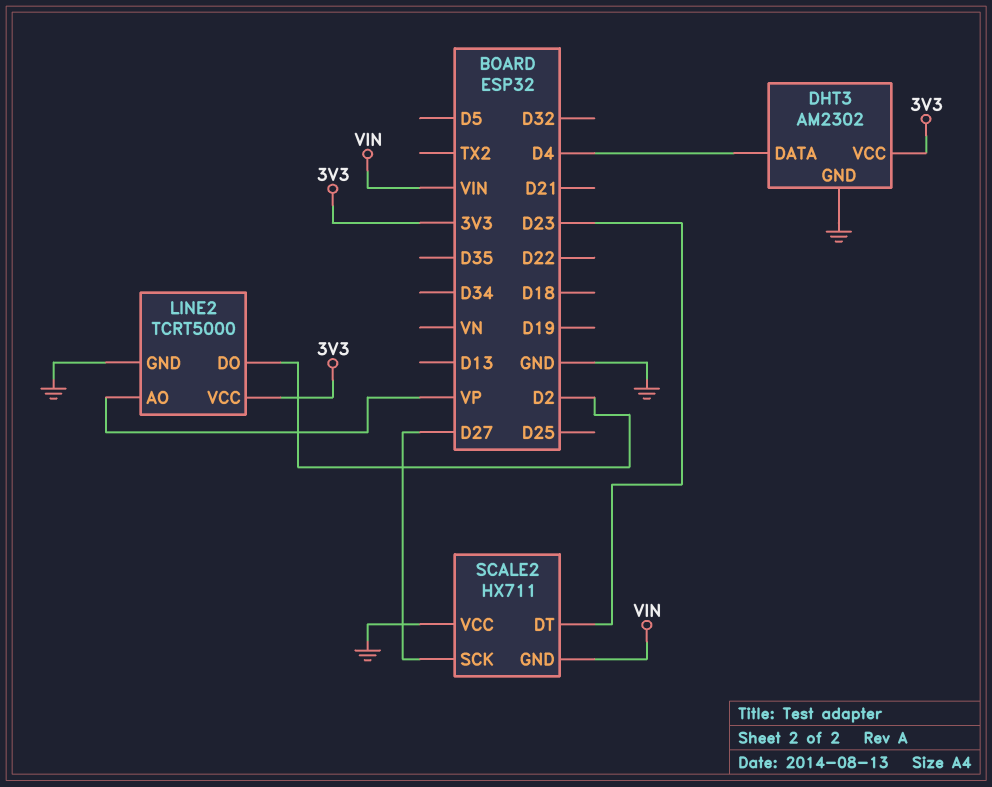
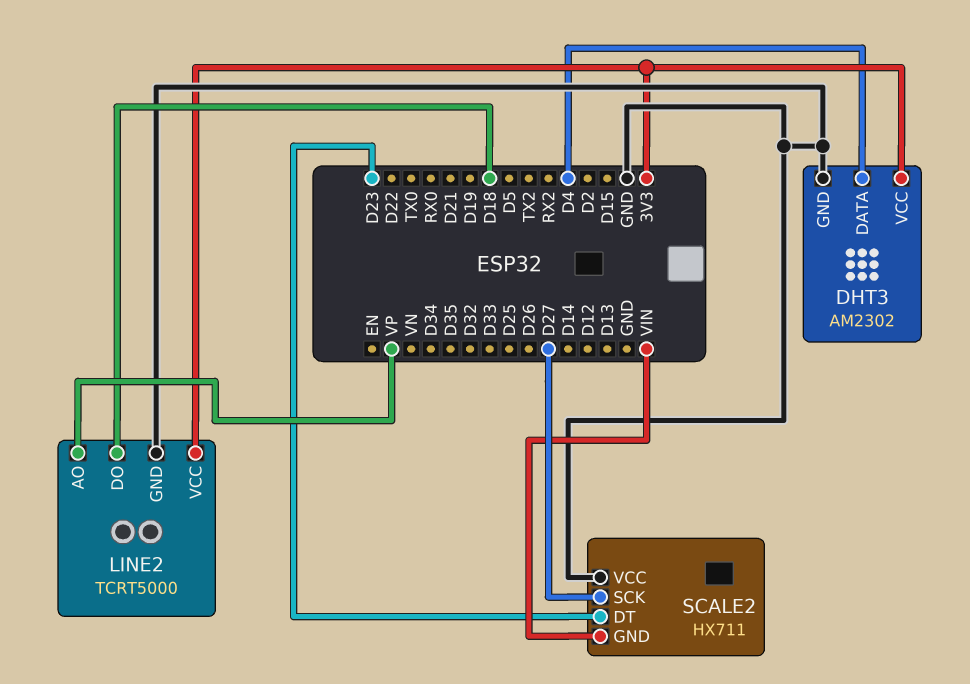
LINE2 pin DO: D2 -> D18

